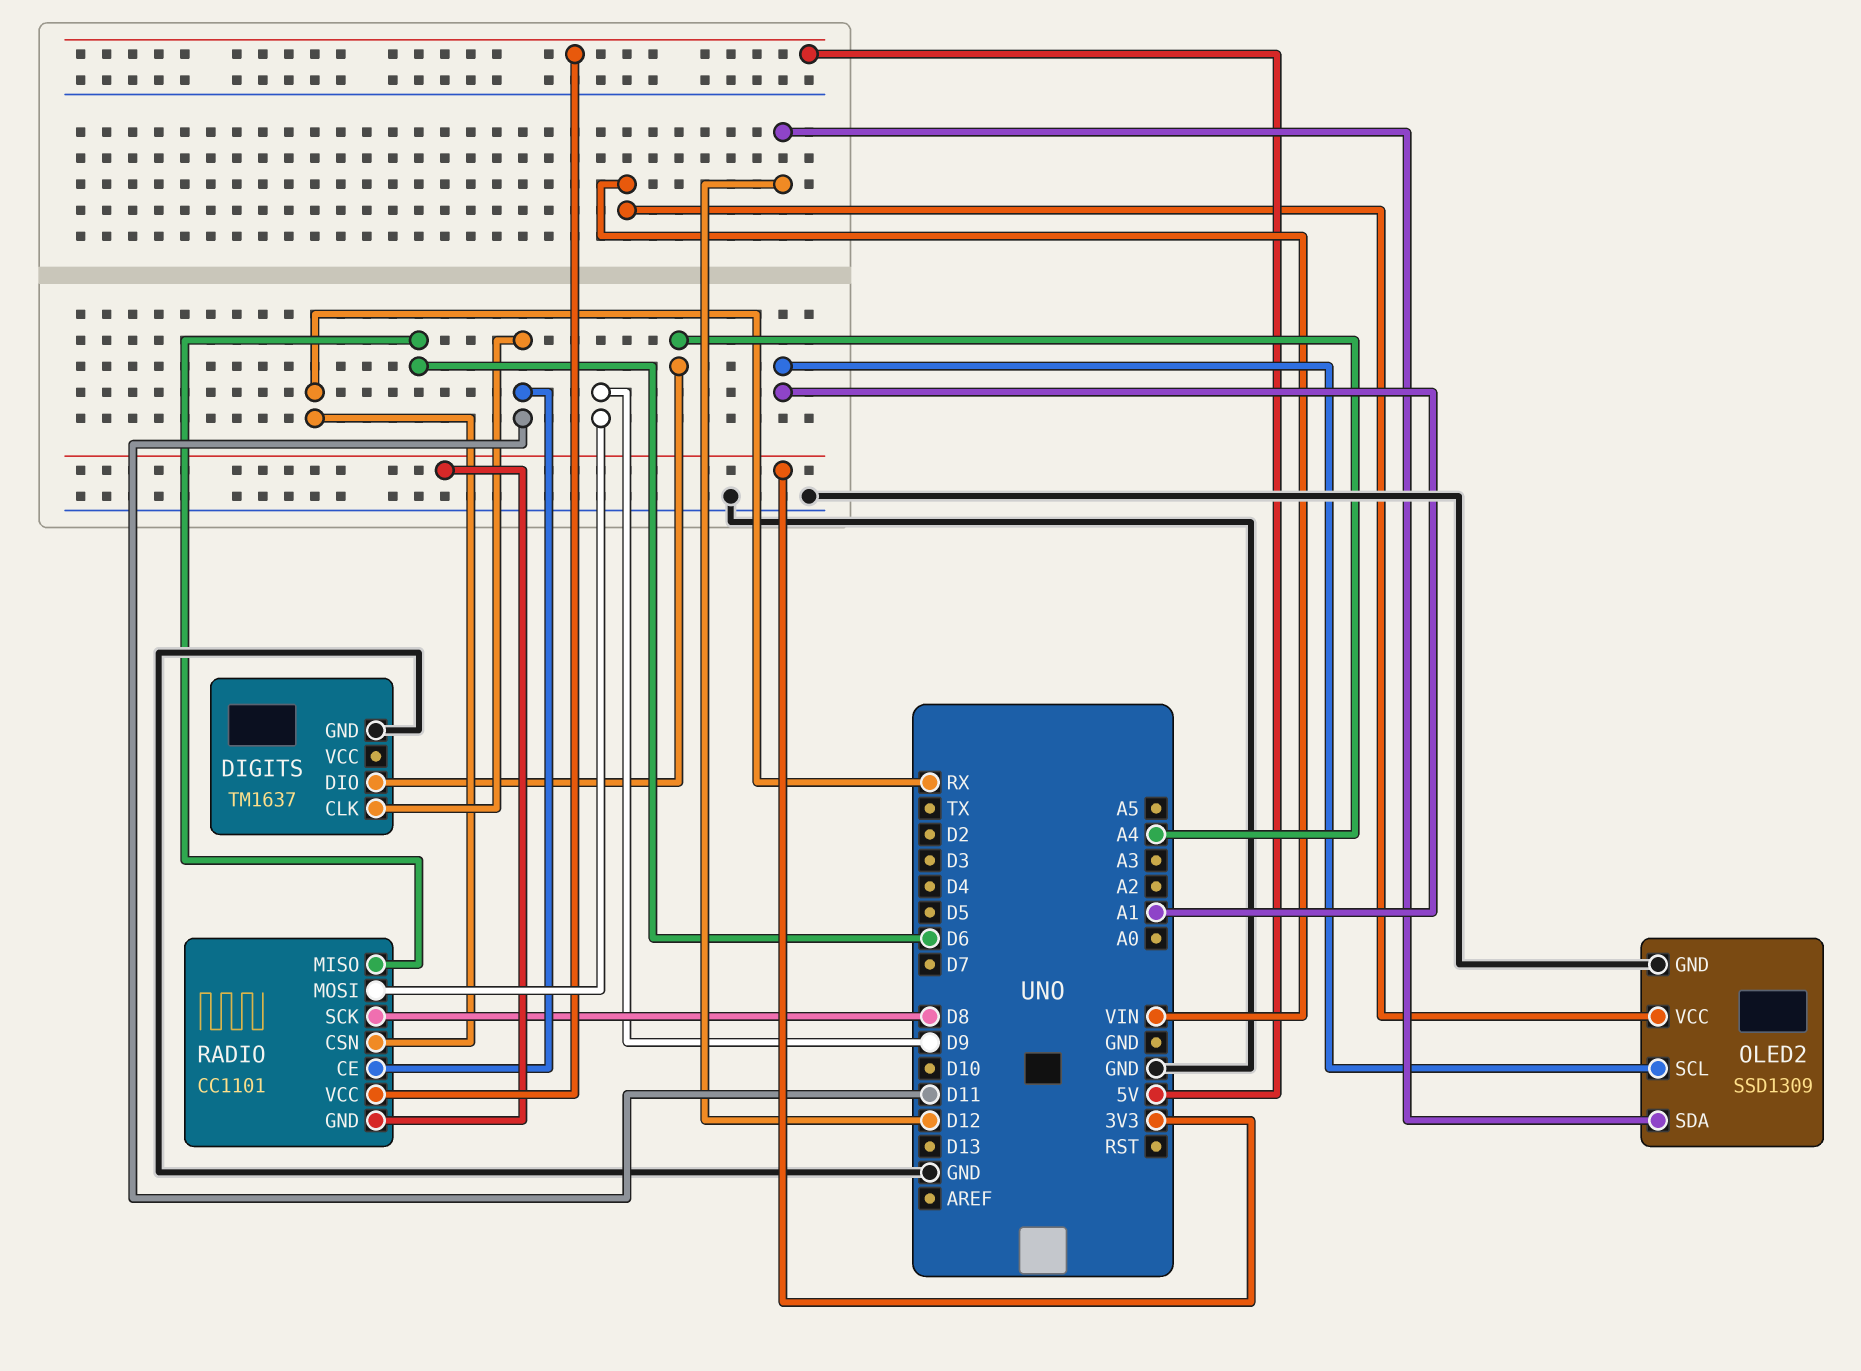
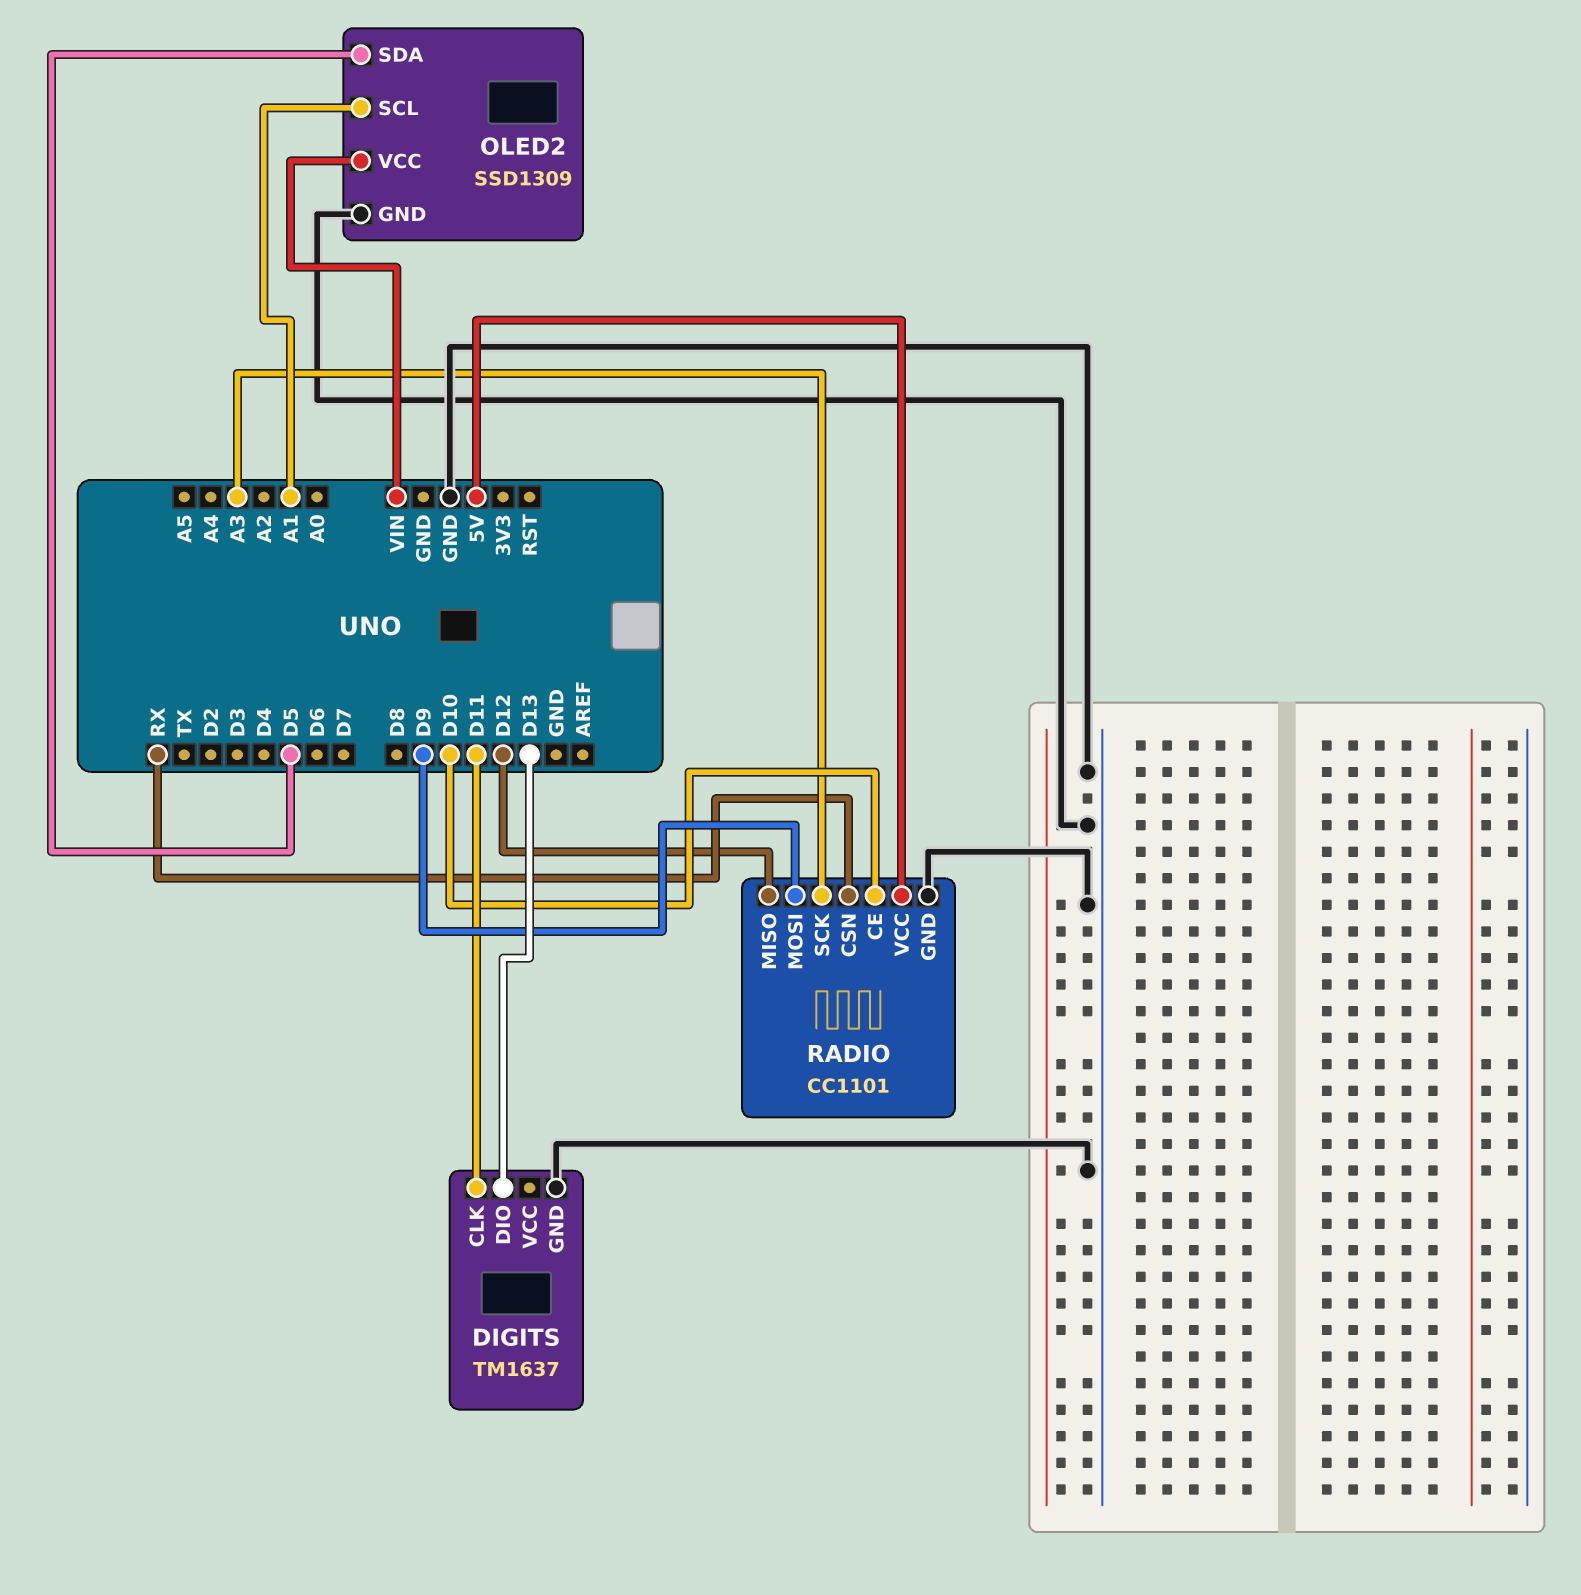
DIGITS pin DIO: A4 -> D13
OLED2 pin SDA: D12 -> D5
RADIO pin CE: D11 -> D10
RADIO pin GND: 3V3 -> GND
RADIO pin MISO: D6 -> D12
RADIO pin SCK: D8 -> A3

